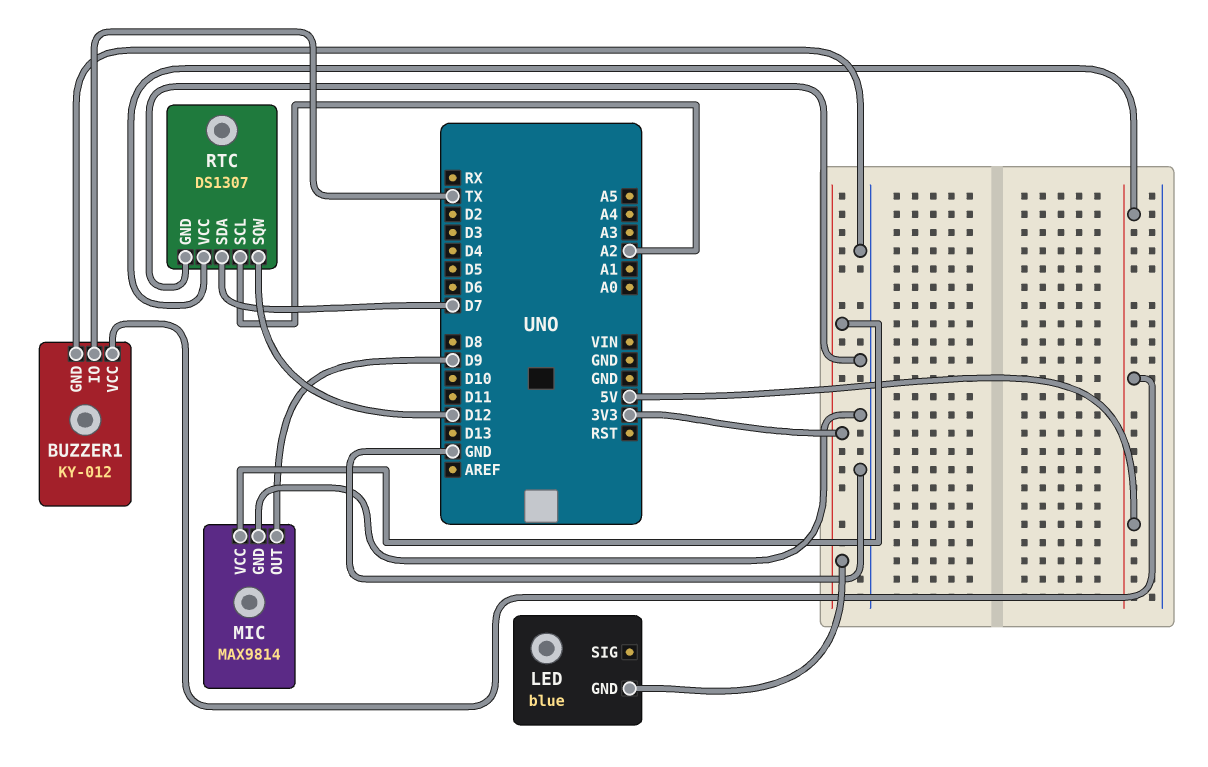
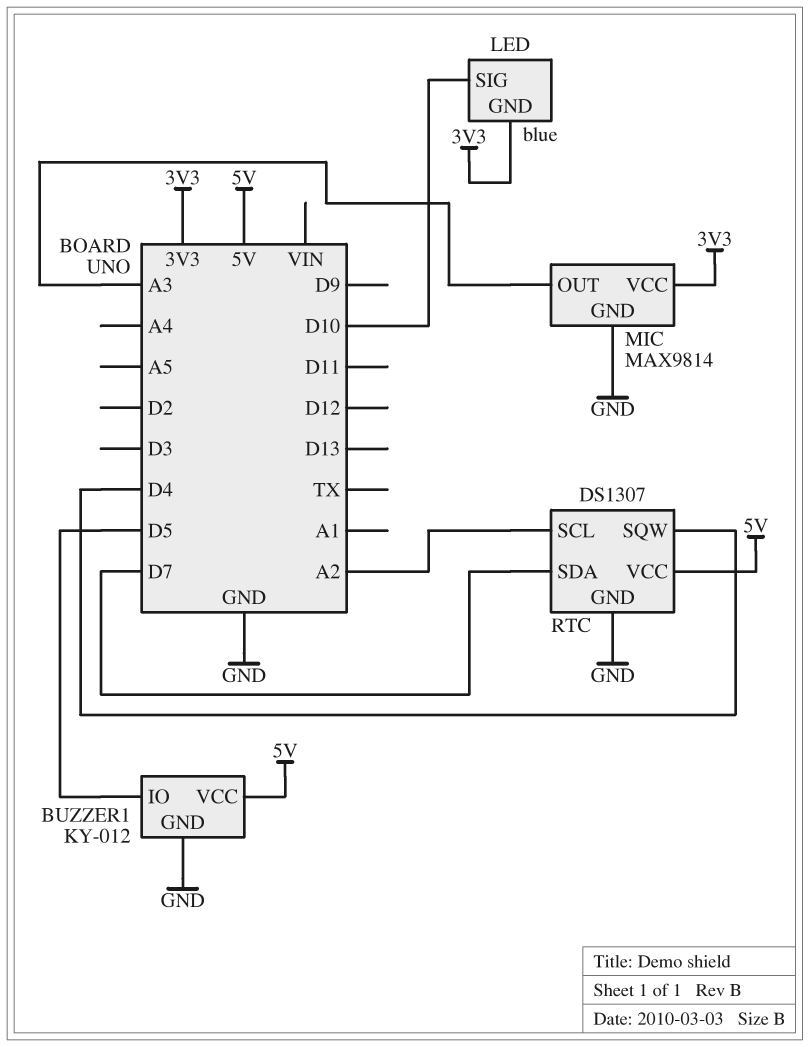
BUZZER1 pin IO: TX -> D5
LED pin SIG: none -> D10
MIC pin OUT: D9 -> A3
RTC pin SQW: D12 -> D4

